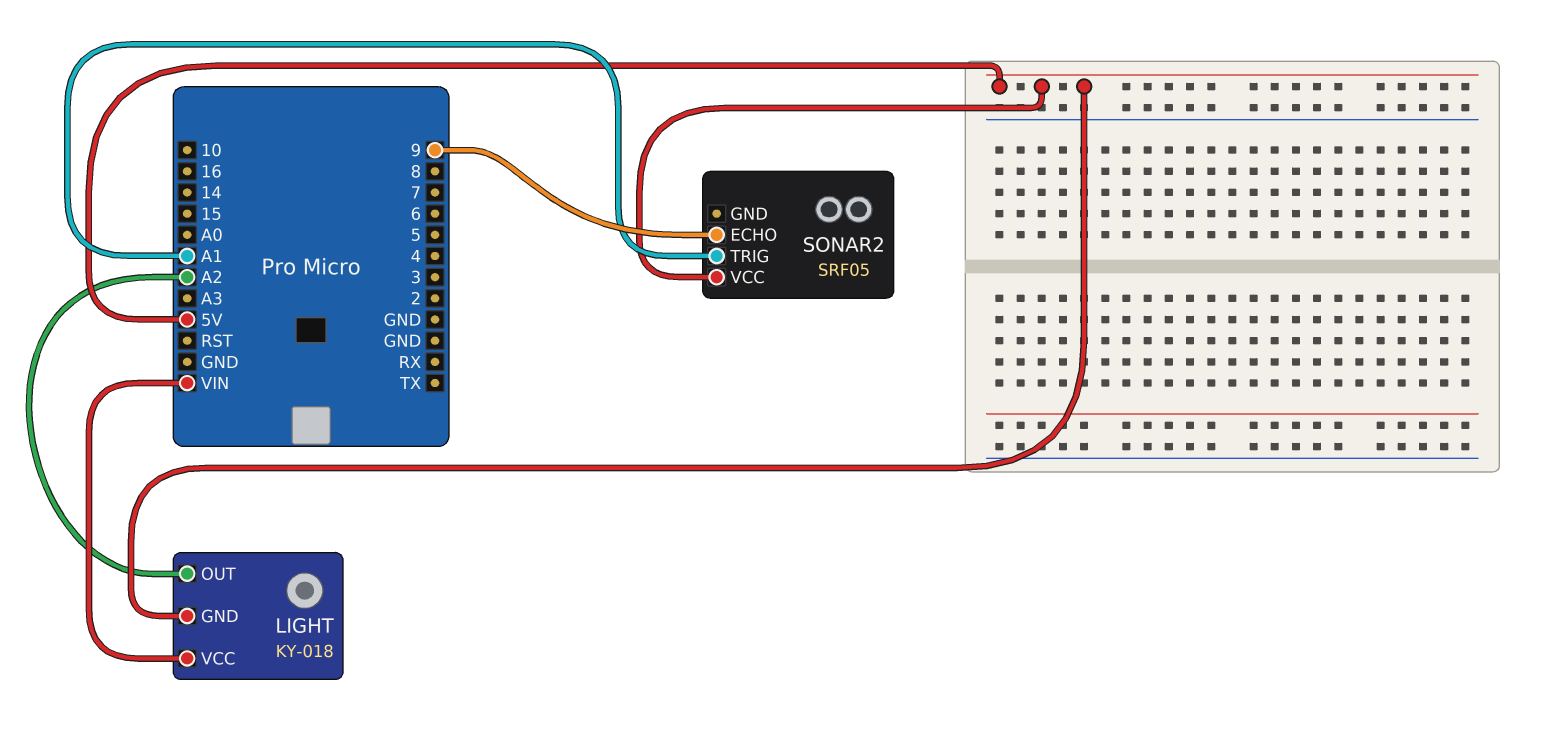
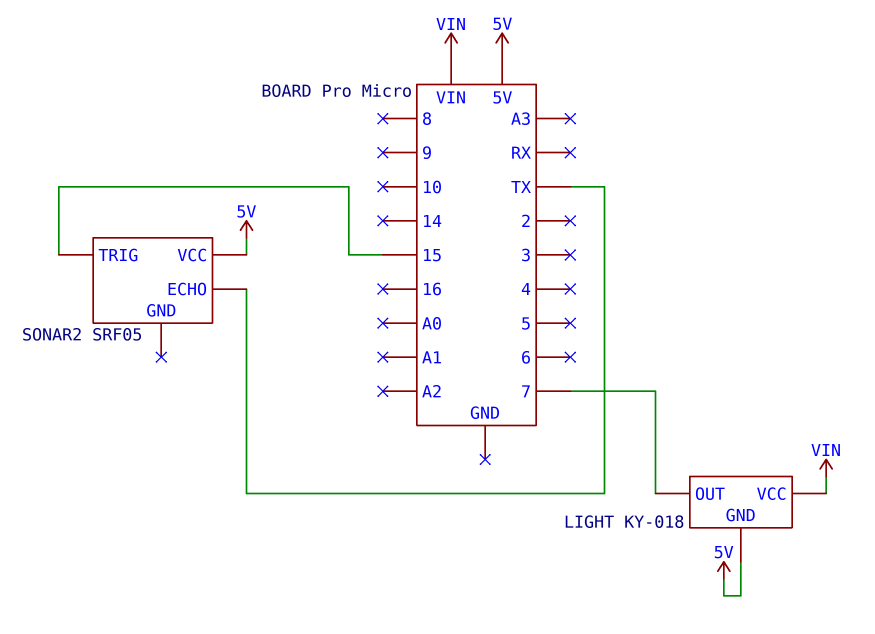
LIGHT pin OUT: A2 -> 7
SONAR2 pin ECHO: 9 -> TX
SONAR2 pin TRIG: A1 -> 15

